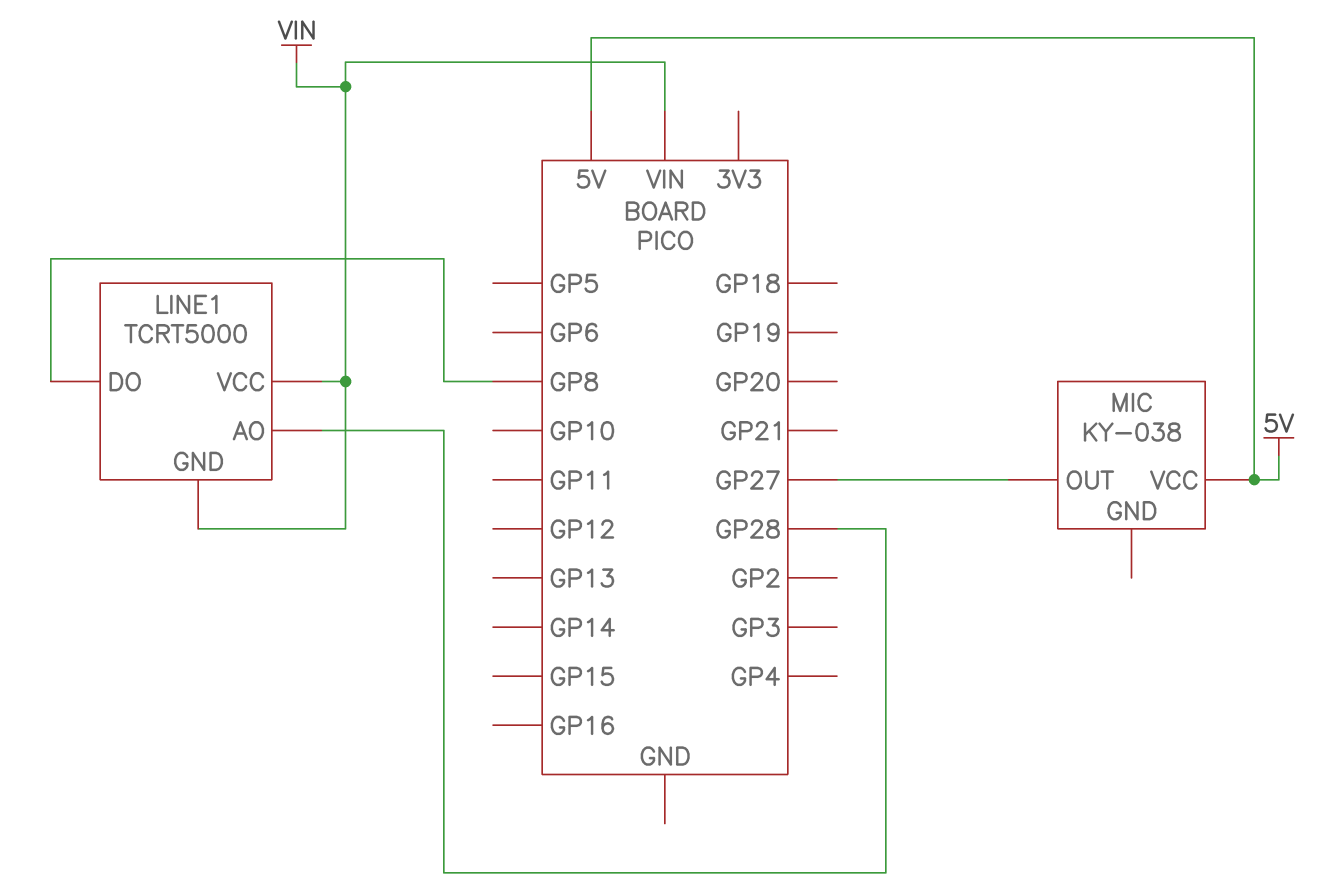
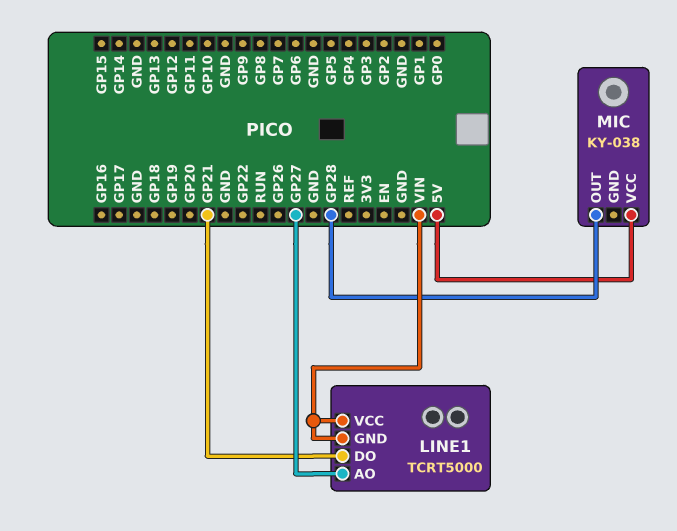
LINE1 pin AO: GP28 -> GP27
LINE1 pin DO: GP8 -> GP21
MIC pin OUT: GP27 -> GP28

